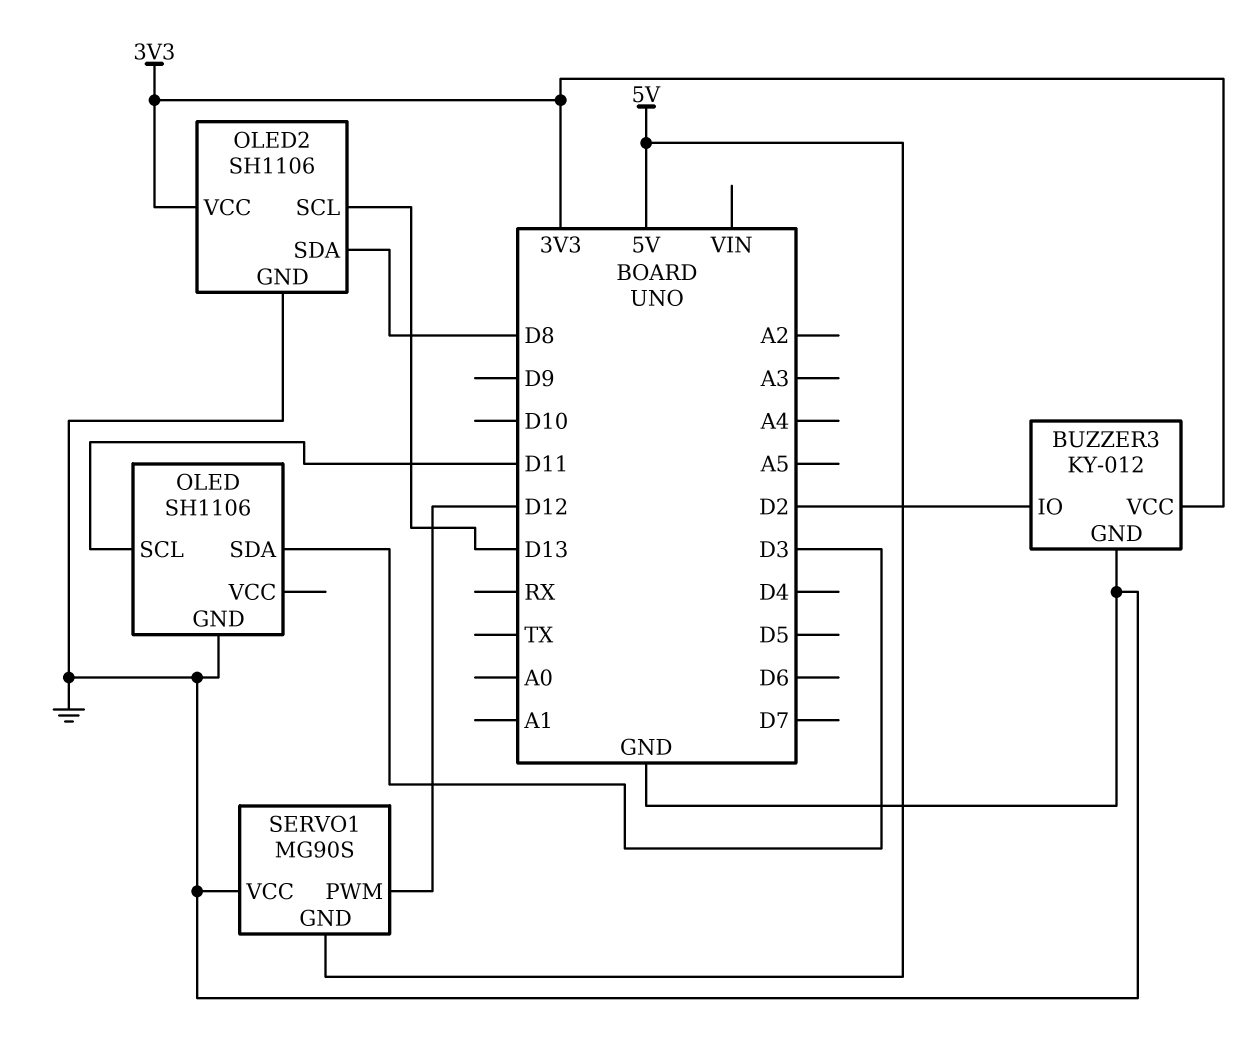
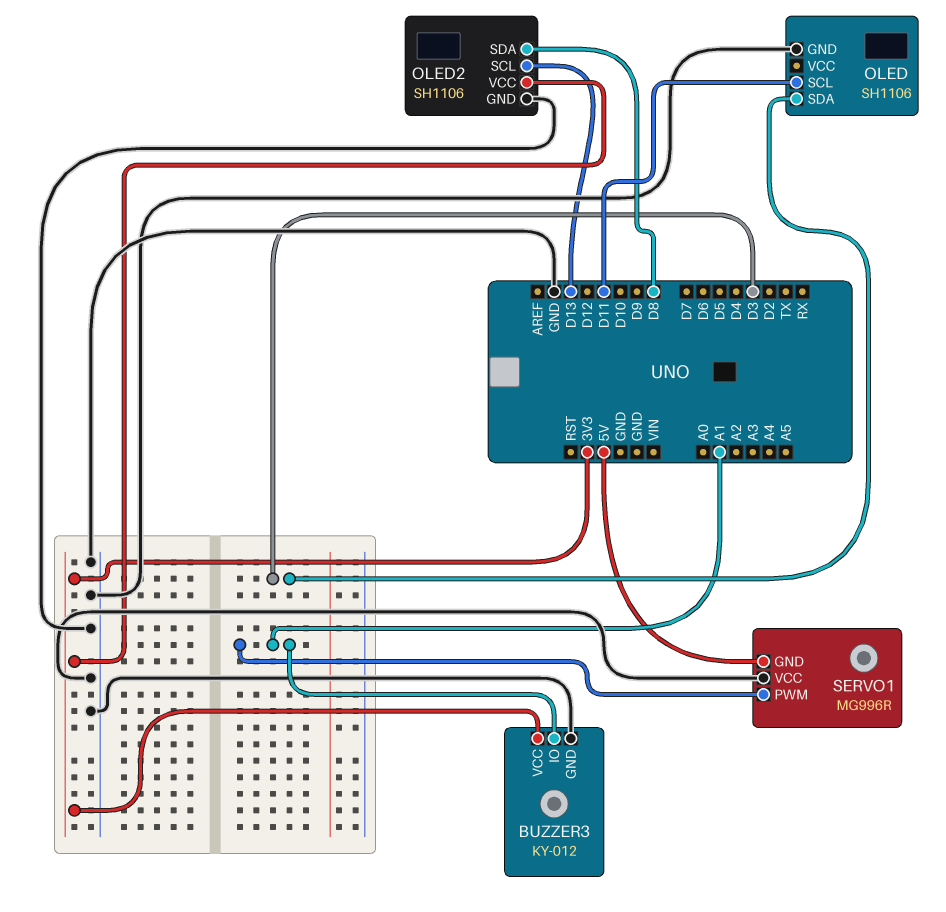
BUZZER3 pin IO: D2 -> A1
SERVO1: MG90S -> MG996R
SERVO1 pin PWM: D12 -> A1

